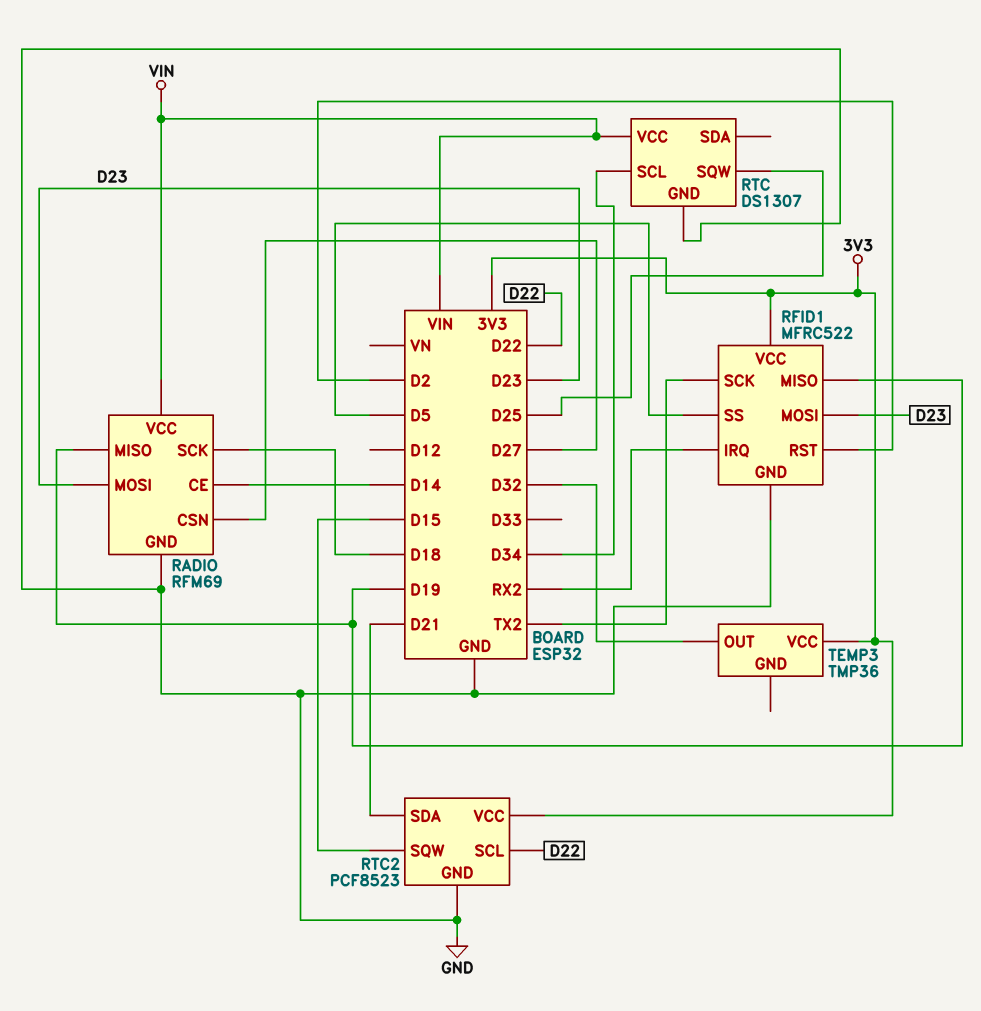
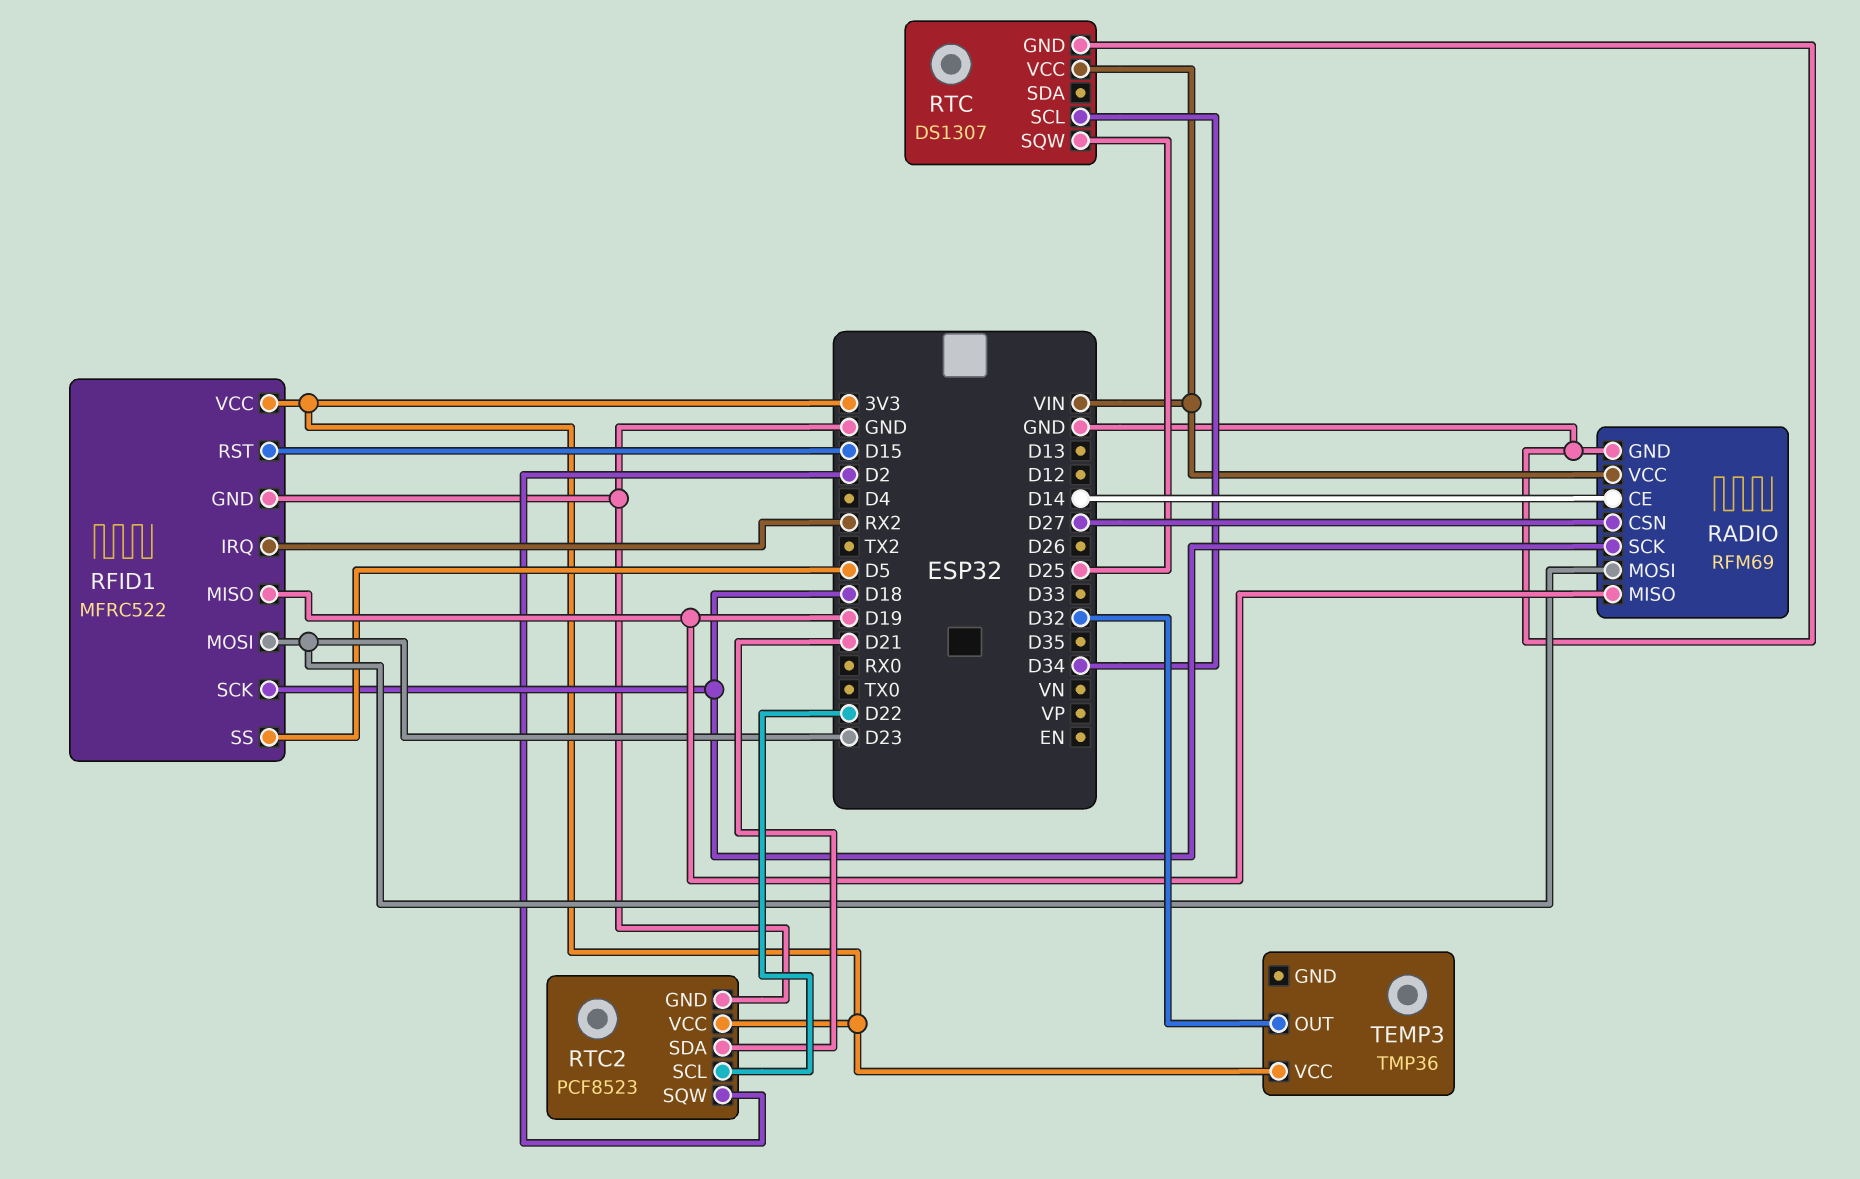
RFID1 pin RST: D2 -> D15
RFID1 pin SCK: TX2 -> D18
RTC2 pin SQW: D15 -> D2

